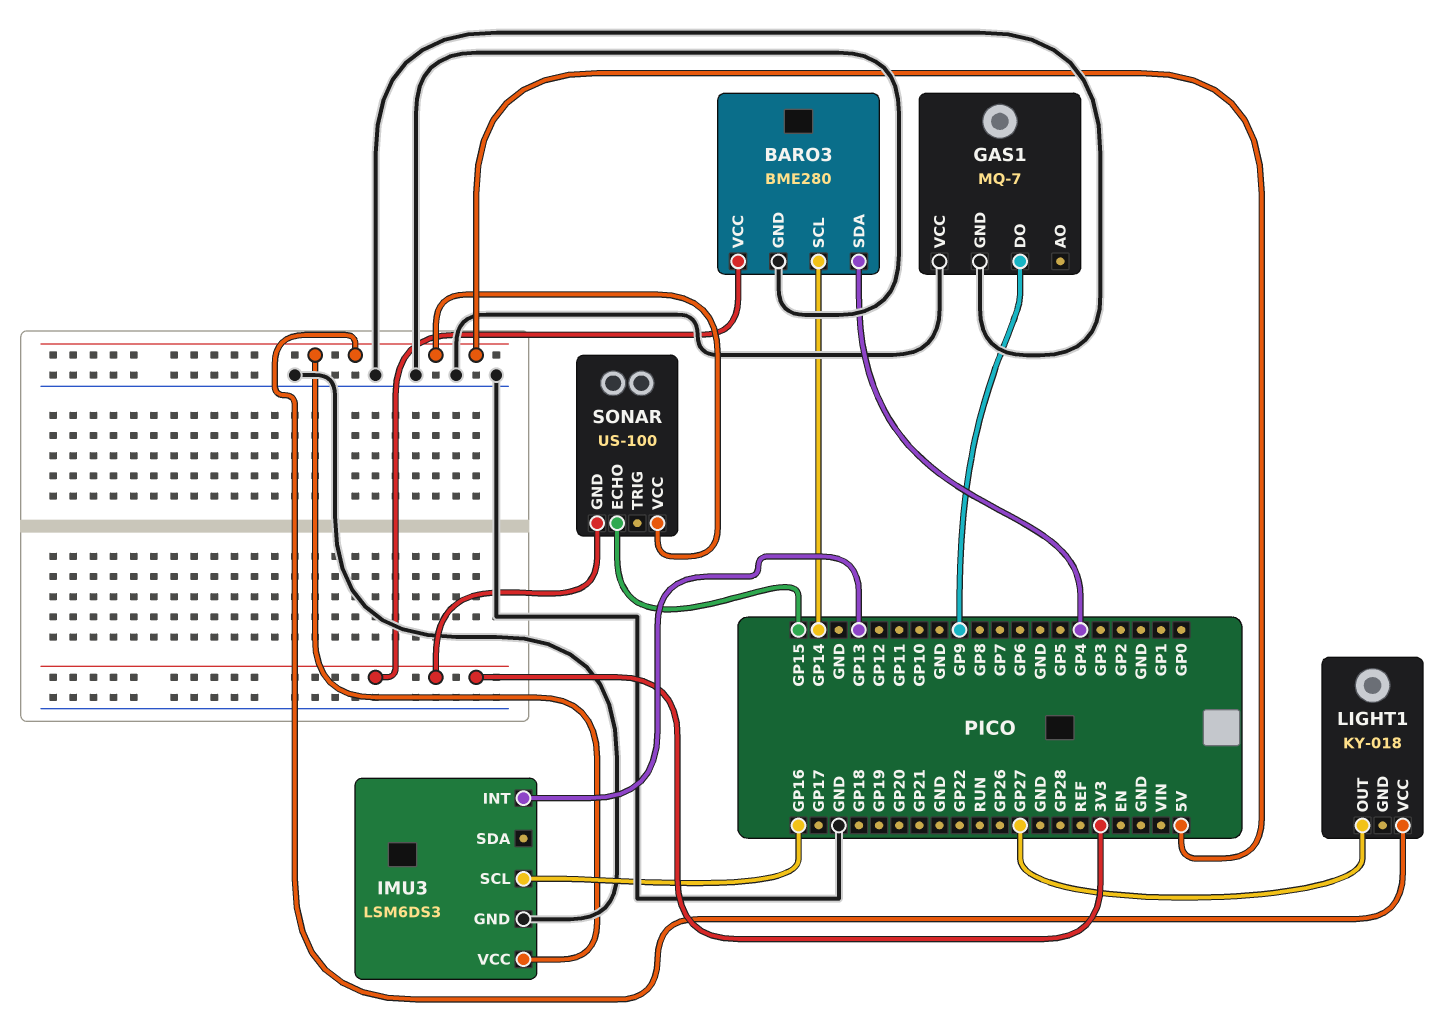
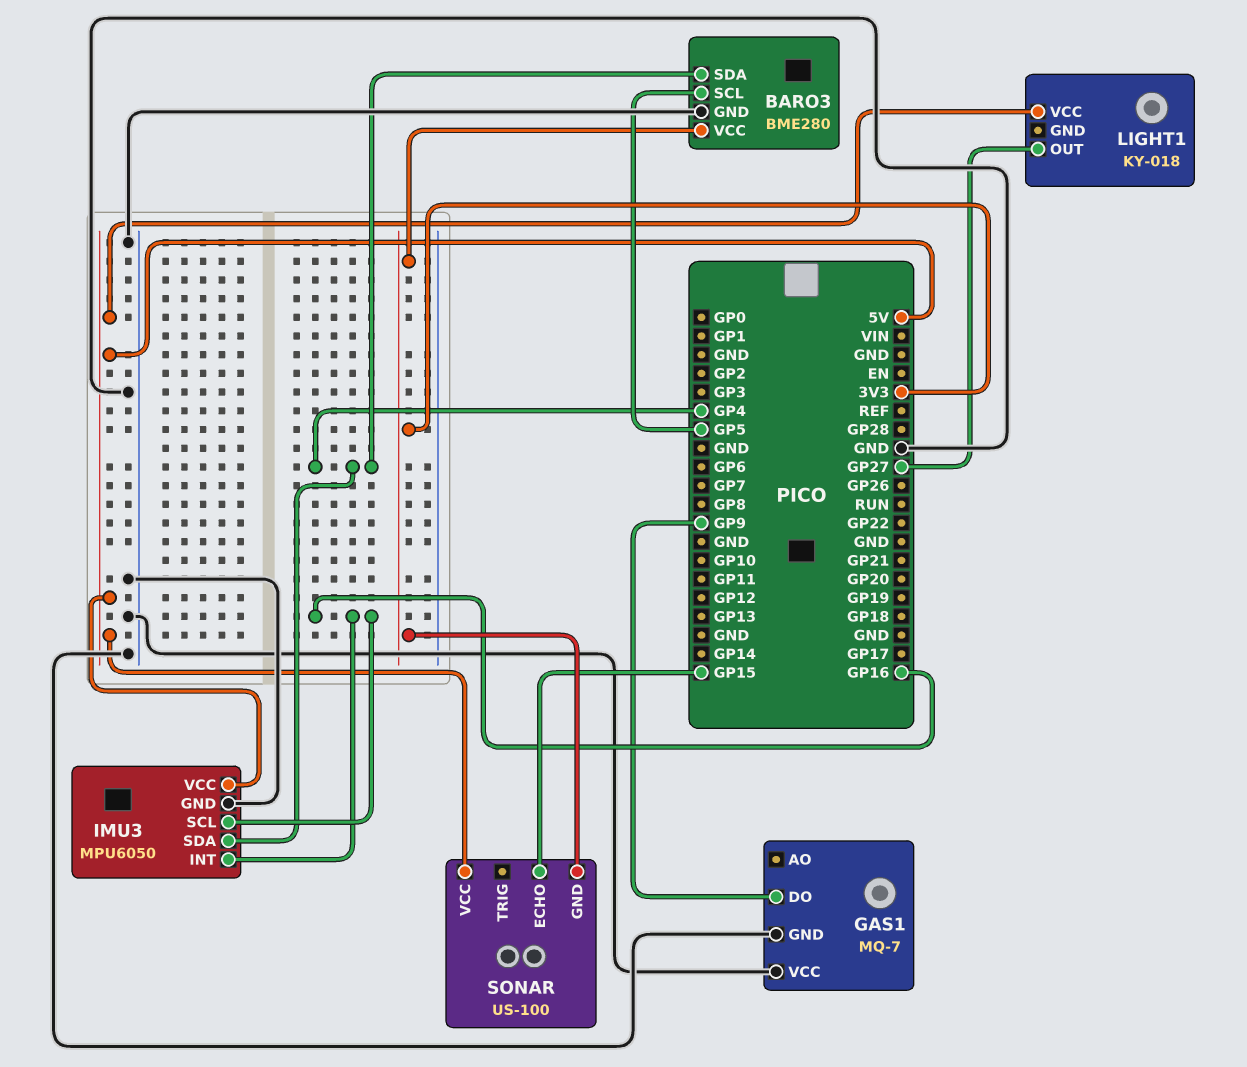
BARO3 pin SCL: GP14 -> GP5
IMU3: LSM6DS3 -> MPU6050
IMU3 pin INT: GP13 -> GP16
IMU3 pin SDA: none -> GP4

